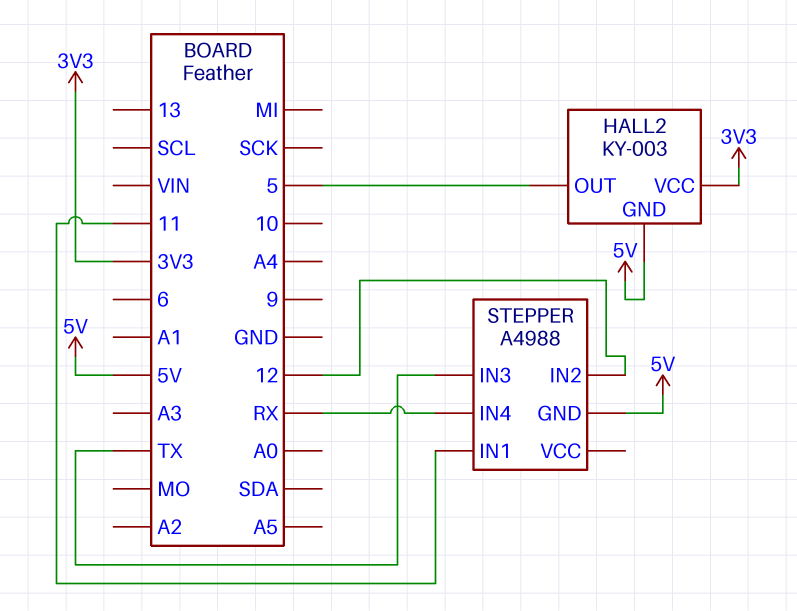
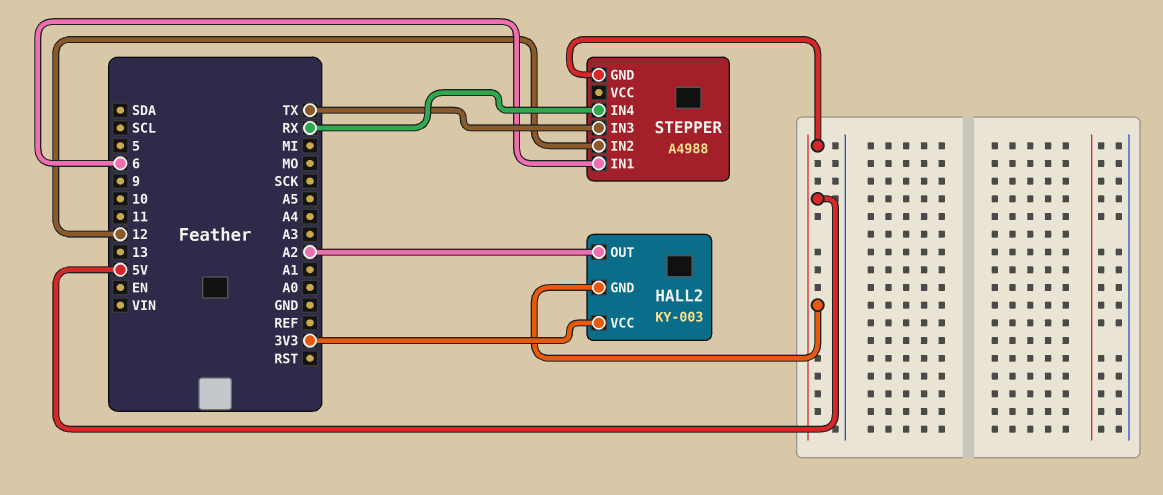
HALL2 pin OUT: 5 -> A2
STEPPER pin IN1: 11 -> 6

